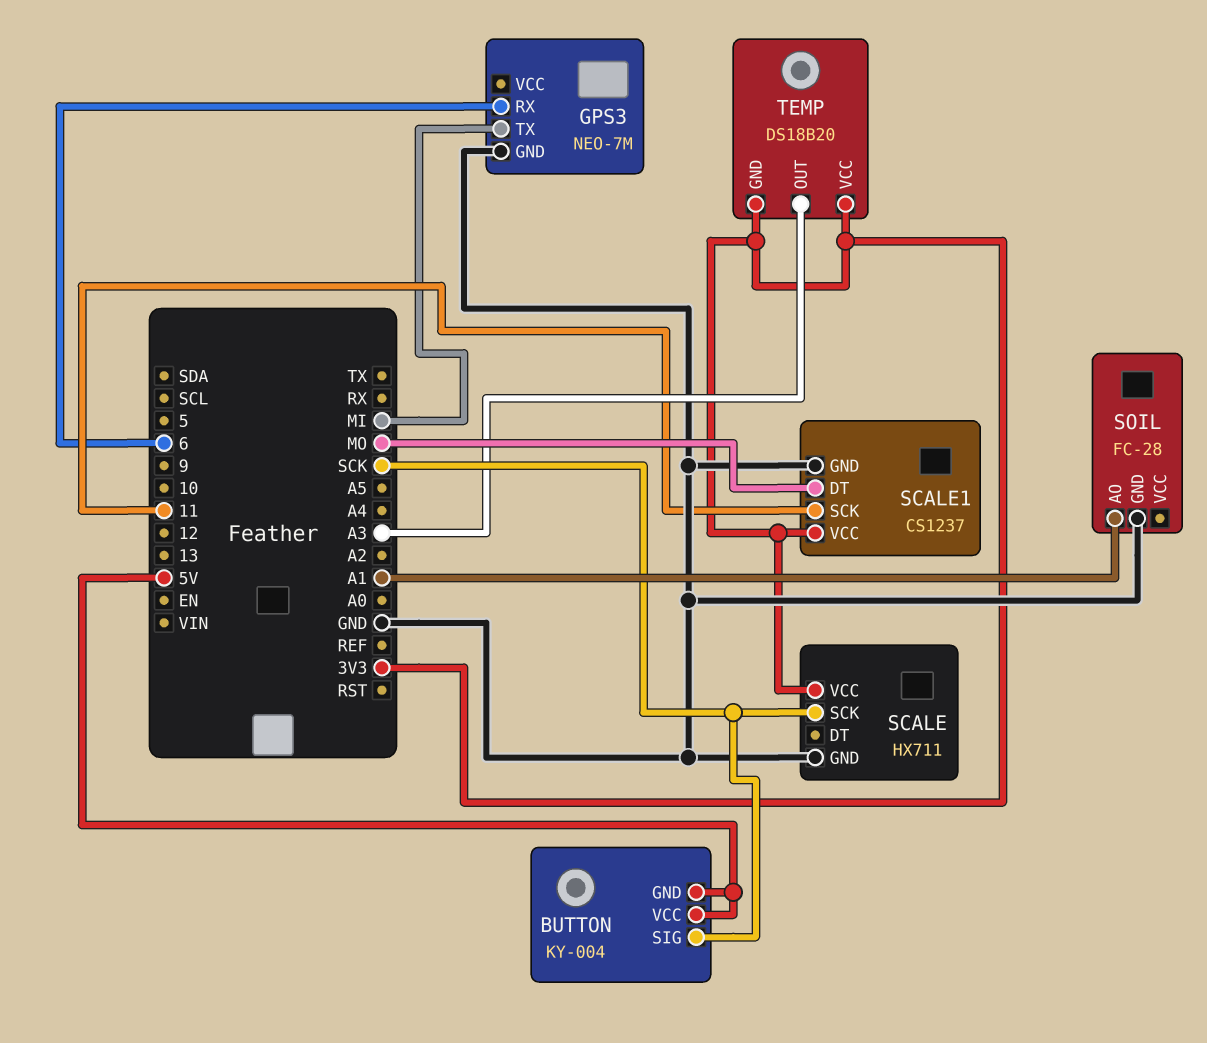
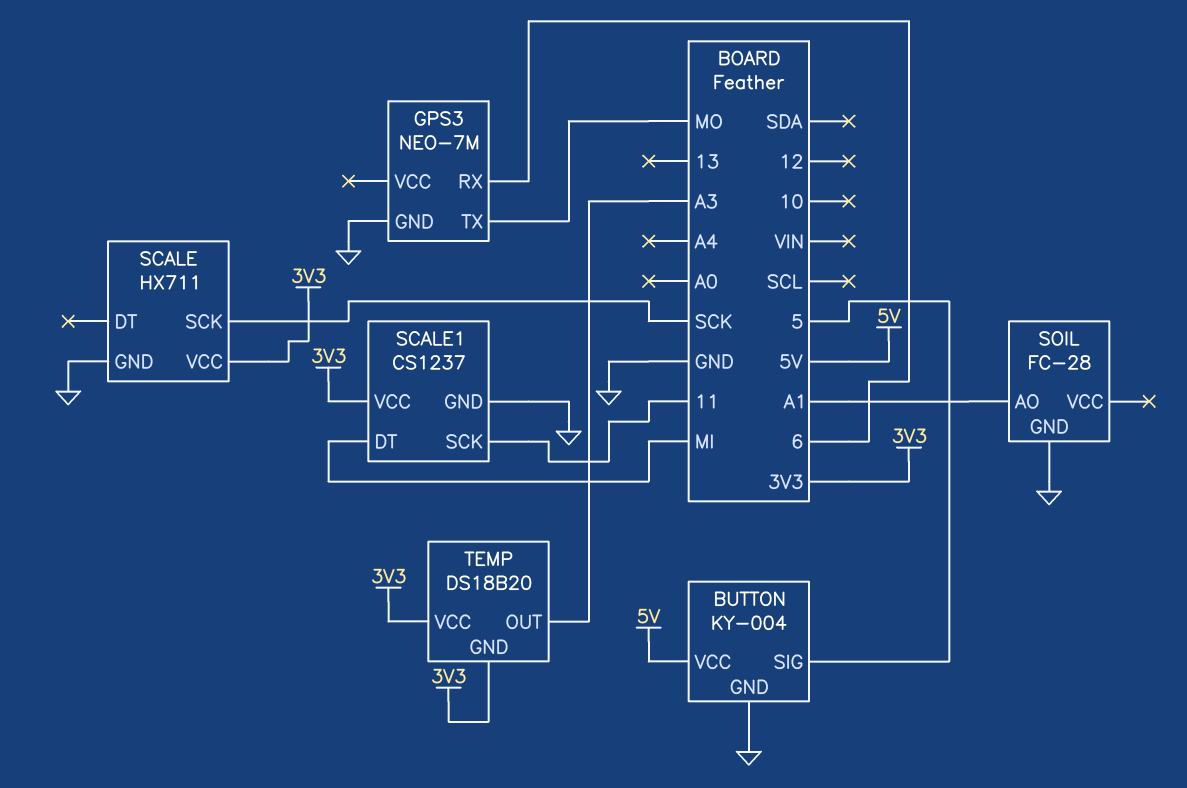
BUTTON pin GND: 5V -> GND
BUTTON pin SIG: SCK -> 5
GPS3 pin TX: MI -> MO
SCALE1 pin DT: MO -> MI

